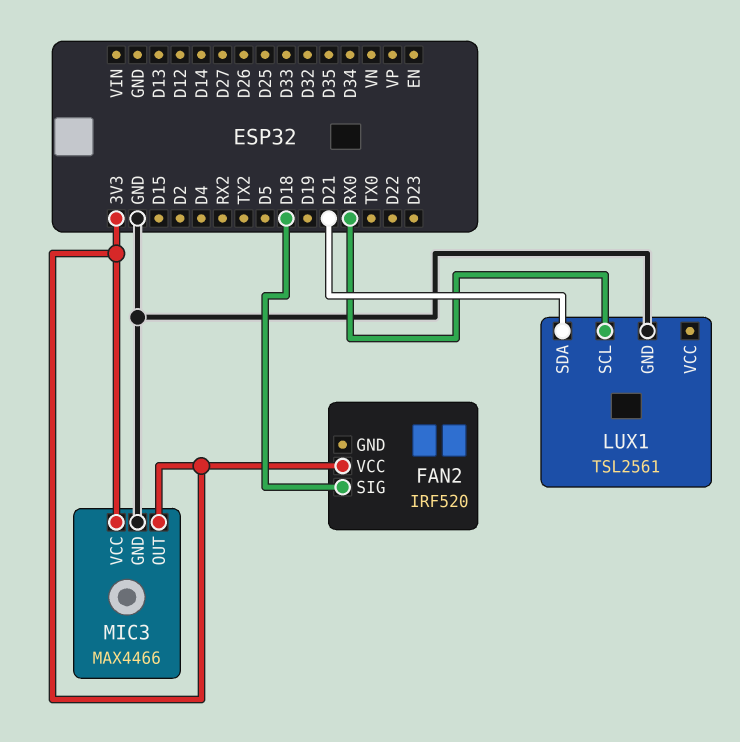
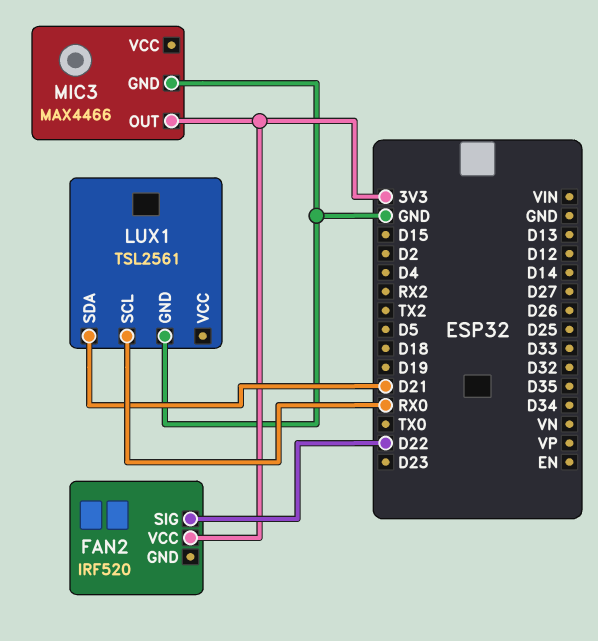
FAN2 pin SIG: D18 -> D22
MIC3 pin VCC: 3V3 -> none

